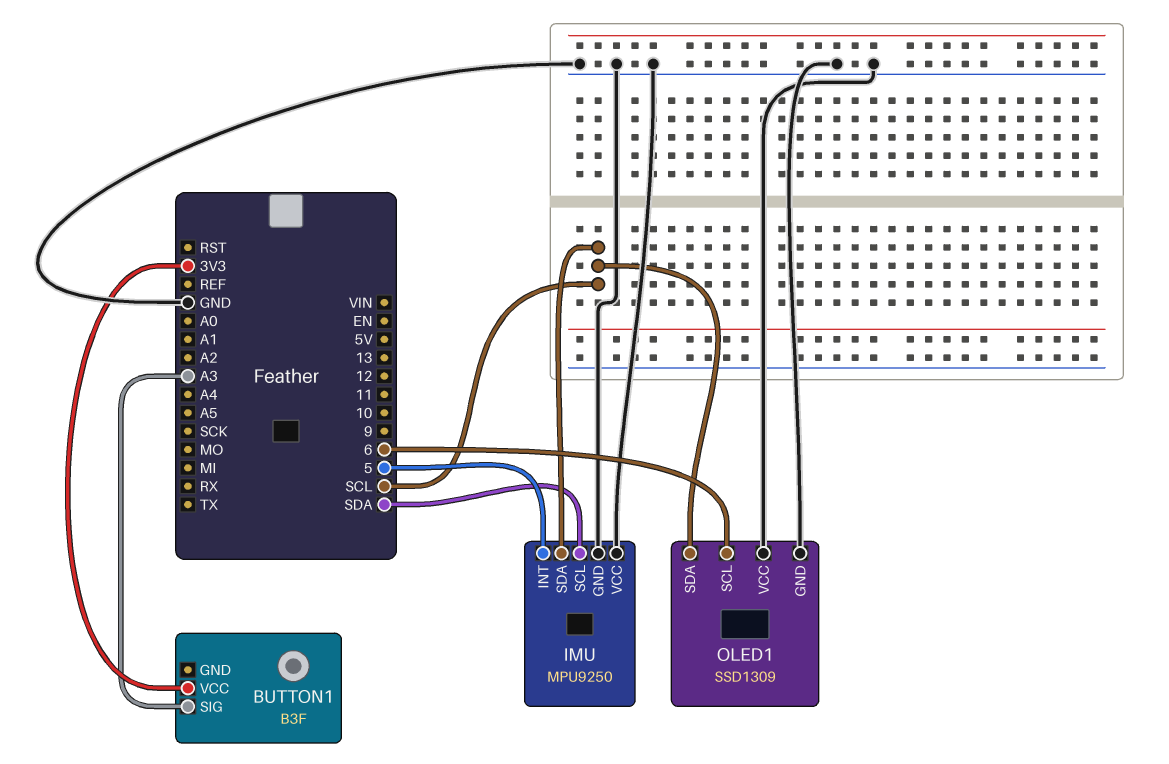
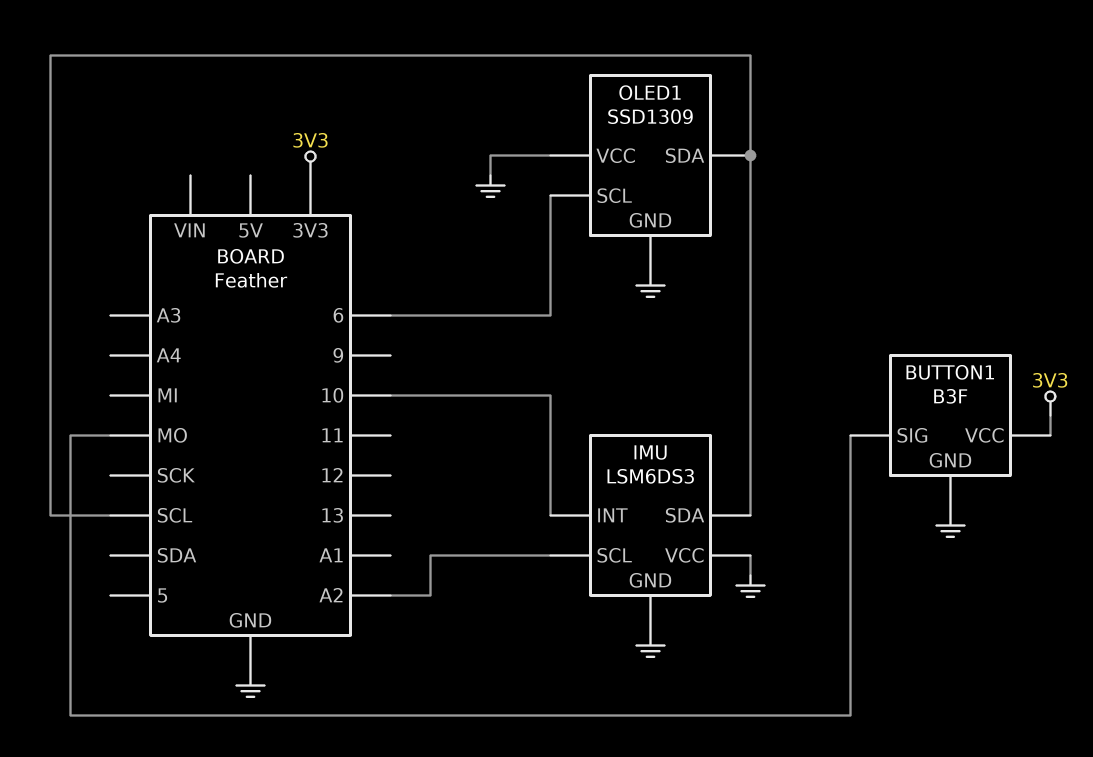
BUTTON1 pin GND: none -> GND
BUTTON1 pin SIG: A3 -> MO
IMU: MPU9250 -> LSM6DS3
IMU pin INT: 5 -> 10
IMU pin SCL: SDA -> A2

